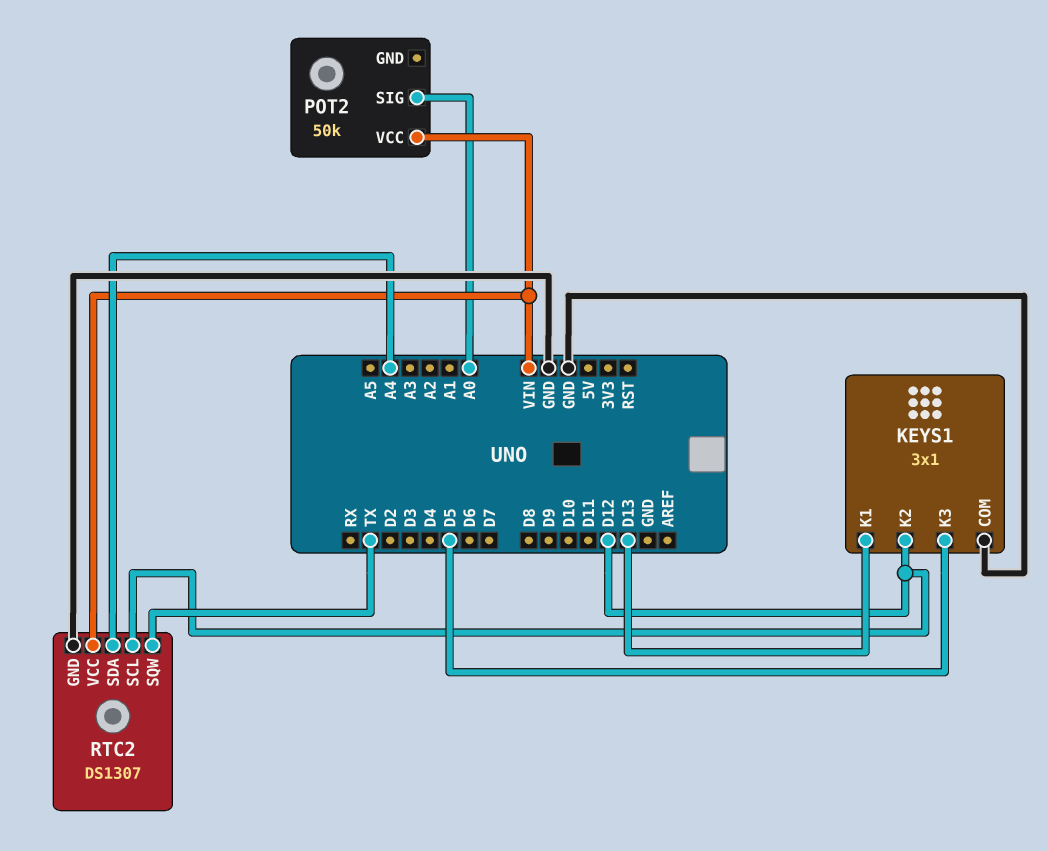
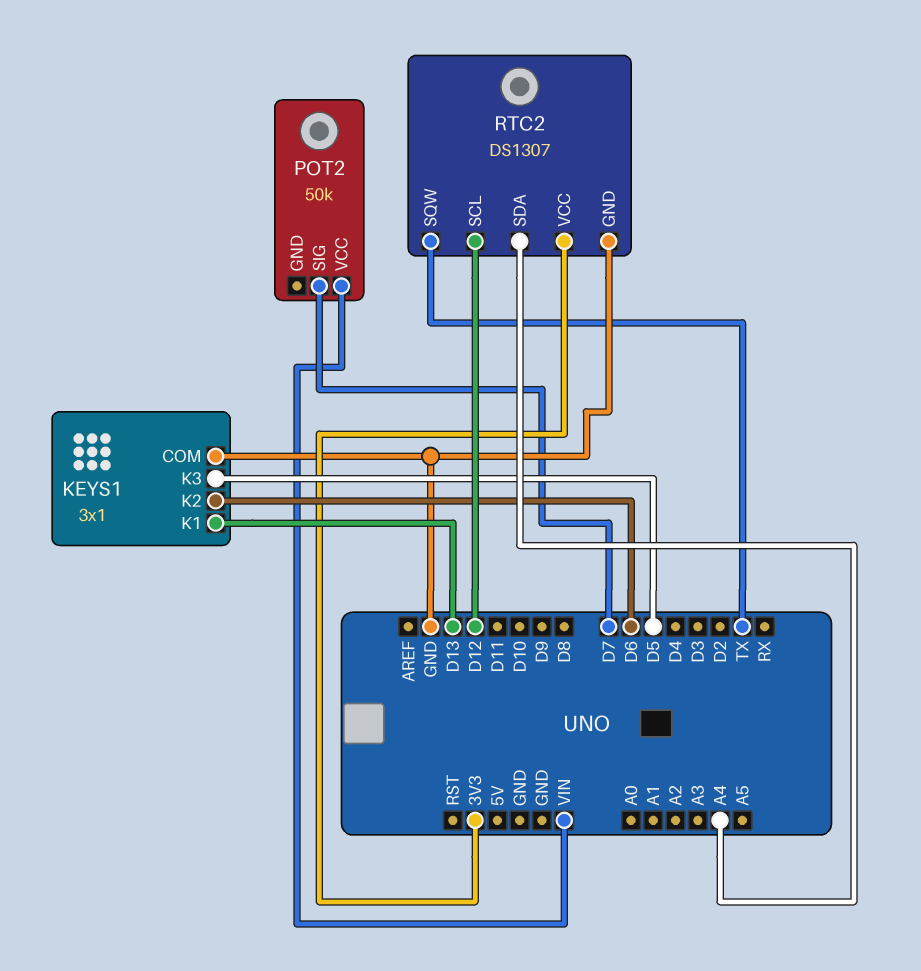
KEYS1 pin K2: D12 -> D6
POT2 pin SIG: A0 -> D7
RTC2 pin VCC: VIN -> 3V3

